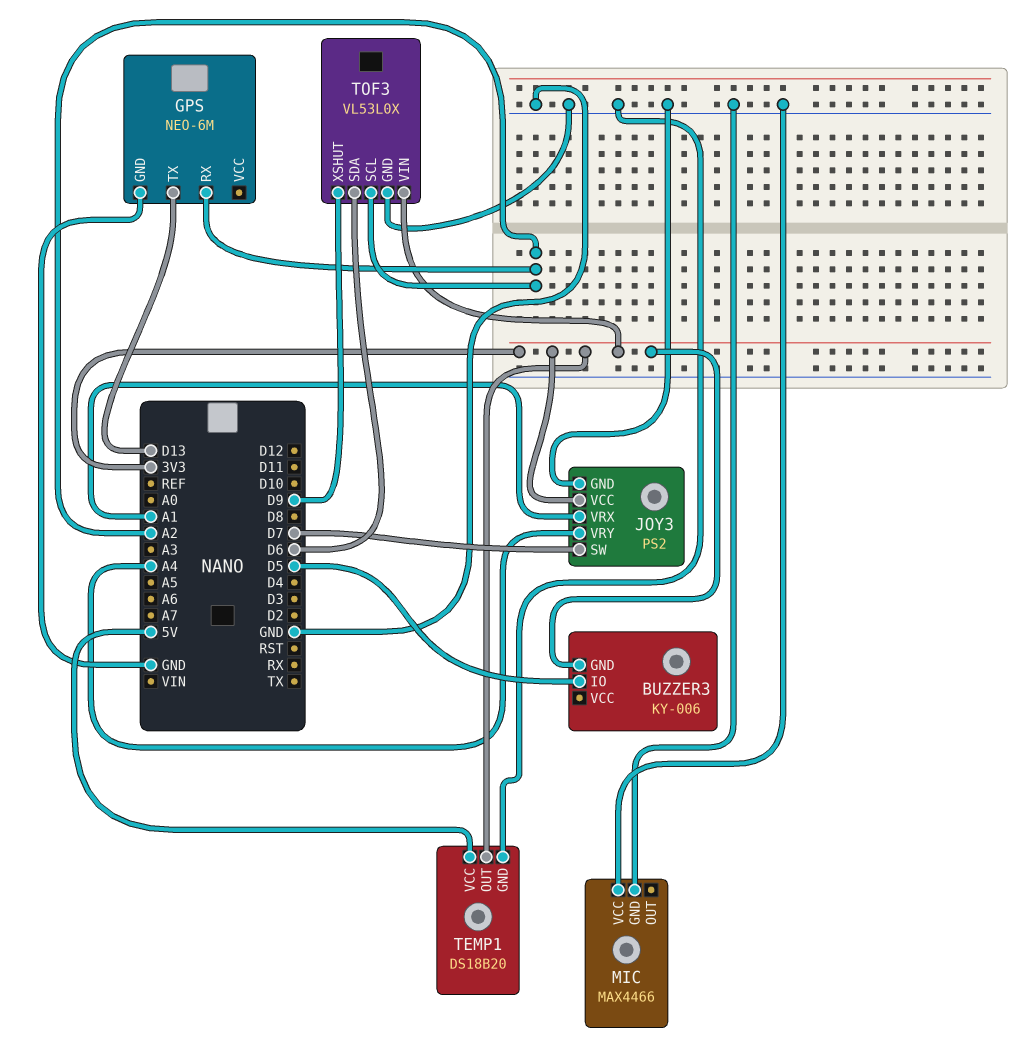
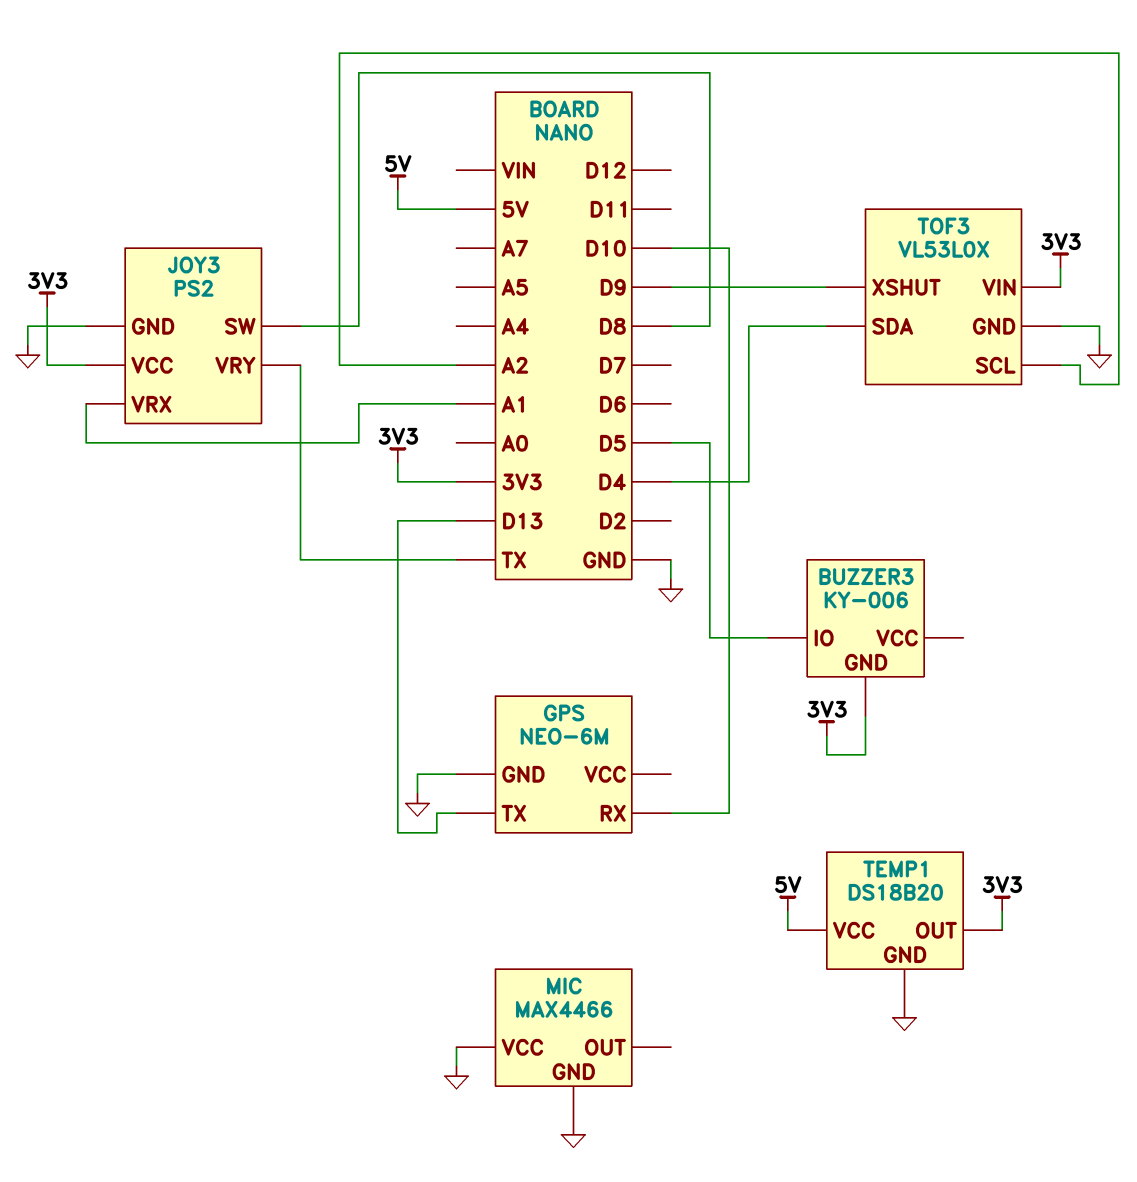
GPS pin RX: A2 -> D10
JOY3 pin SW: D7 -> D8
JOY3 pin VRY: A4 -> TX
TOF3 pin SDA: D6 -> D4

